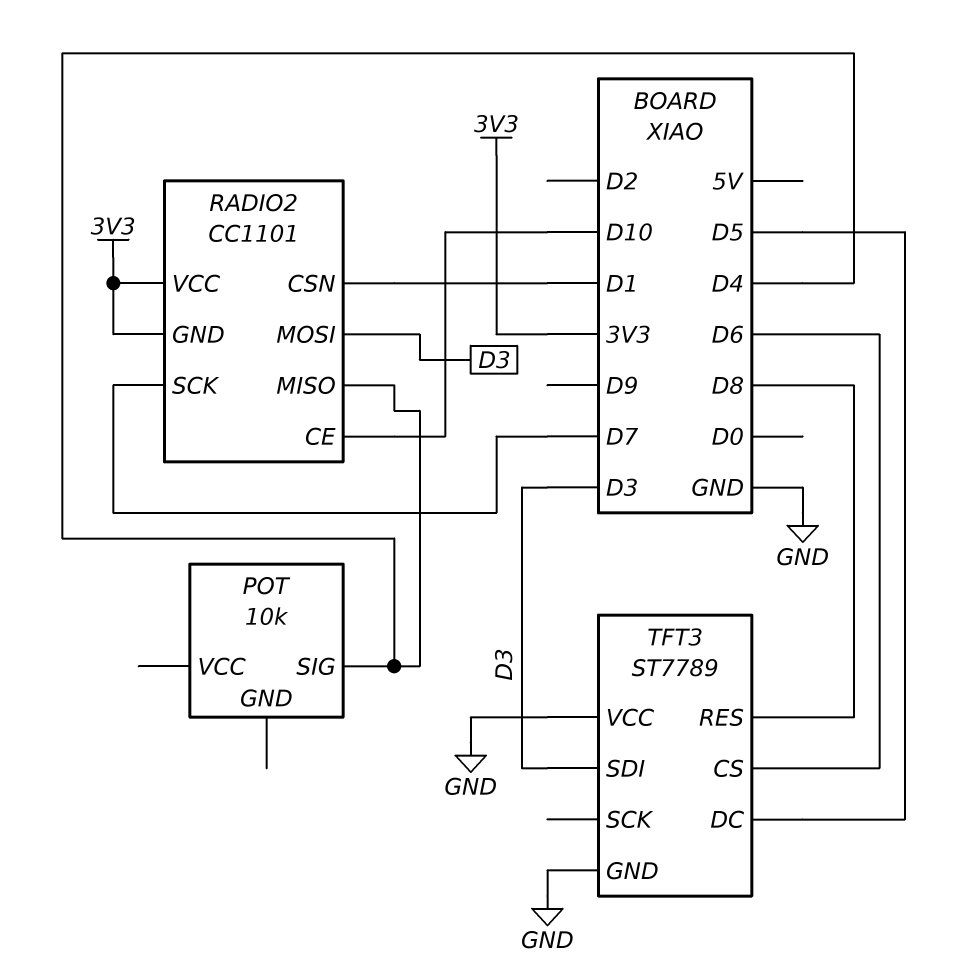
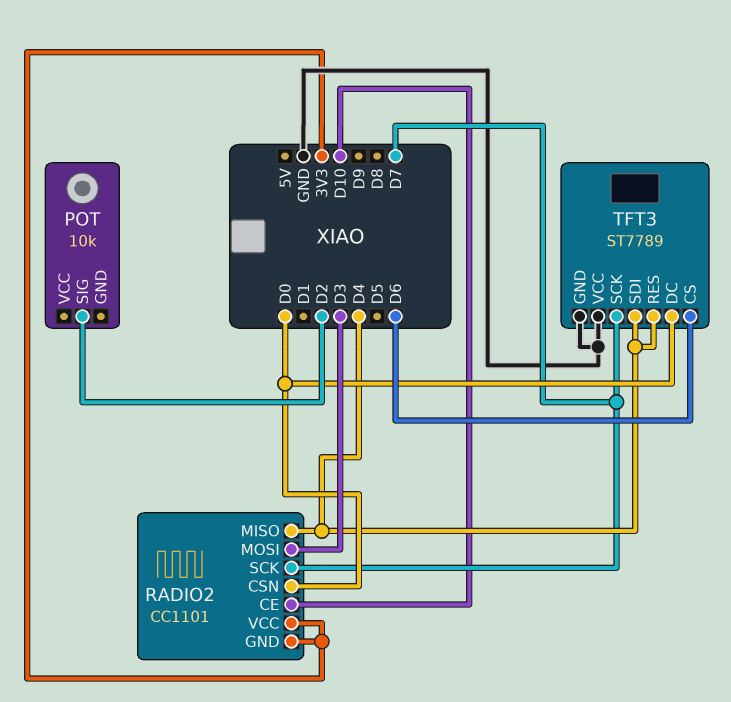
POT pin SIG: D4 -> D2
RADIO2 pin CSN: D1 -> D0
TFT3 pin DC: D5 -> D0
TFT3 pin RES: D8 -> D4
TFT3 pin SCK: none -> D7
TFT3 pin SDI: D3 -> D4

